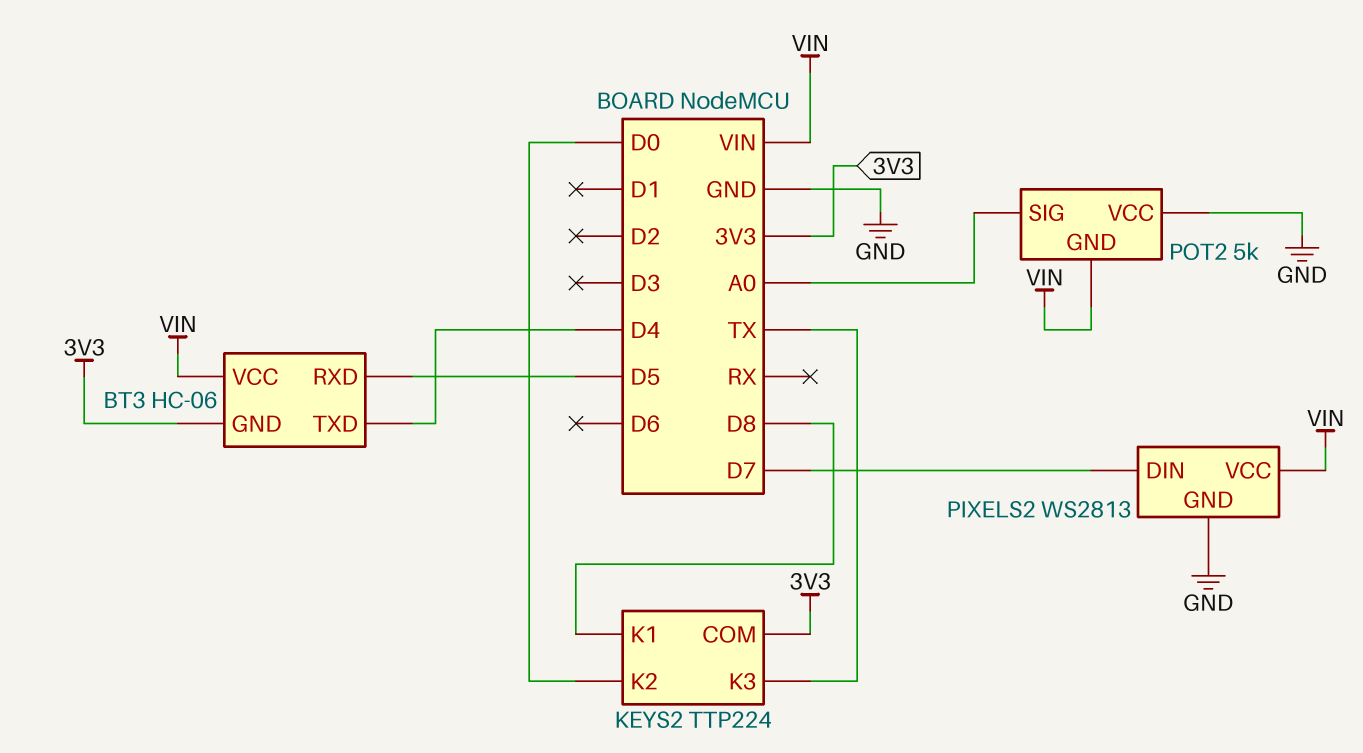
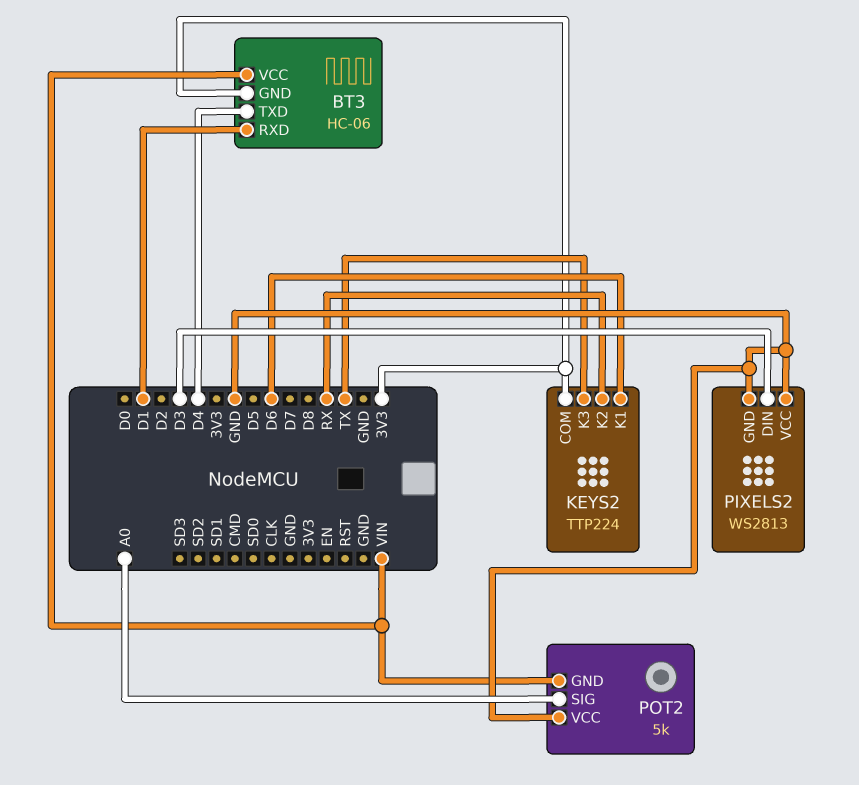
BT3 pin RXD: D5 -> D1
KEYS2 pin K1: D8 -> D6
KEYS2 pin K2: D0 -> RX
PIXELS2 pin DIN: D7 -> D3
PIXELS2 pin VCC: VIN -> GND

